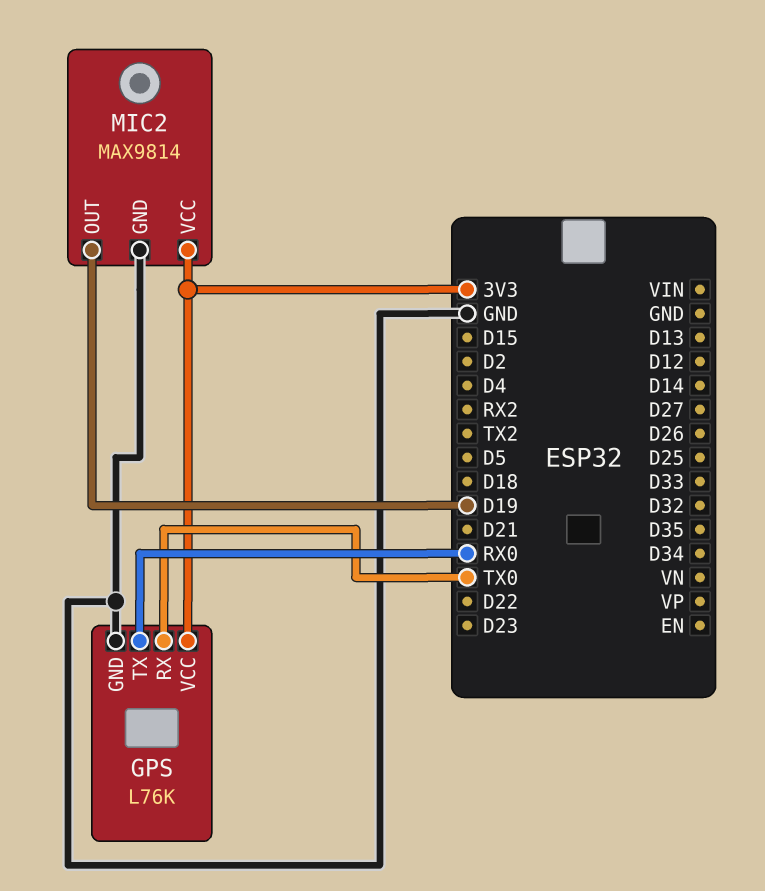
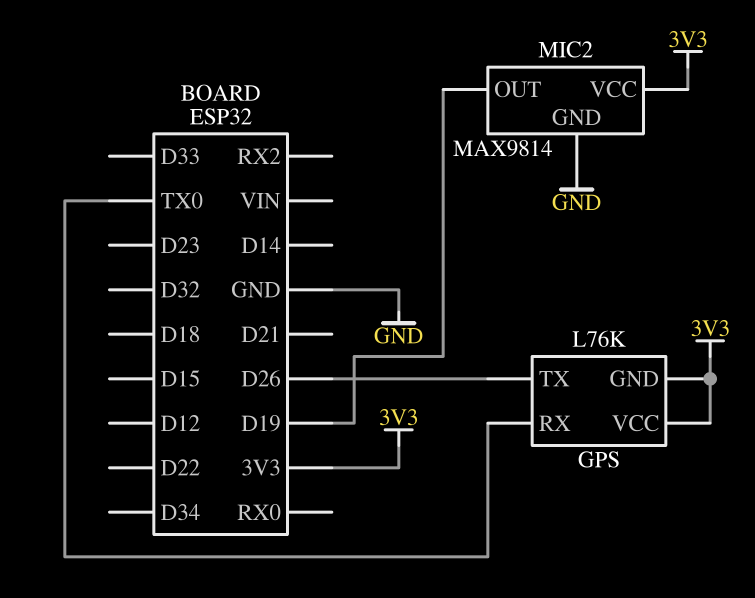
GPS pin GND: GND -> 3V3
GPS pin TX: RX0 -> D26

